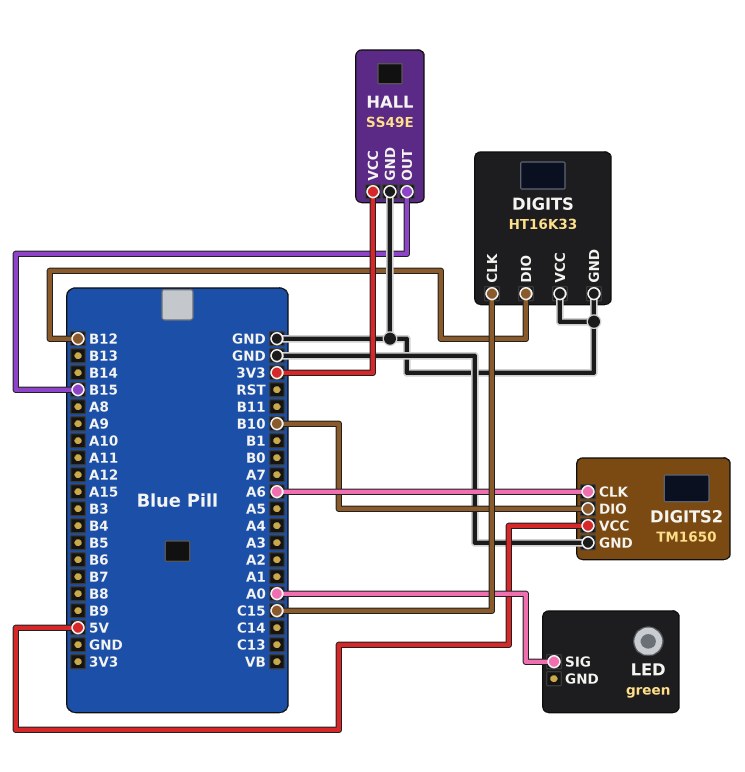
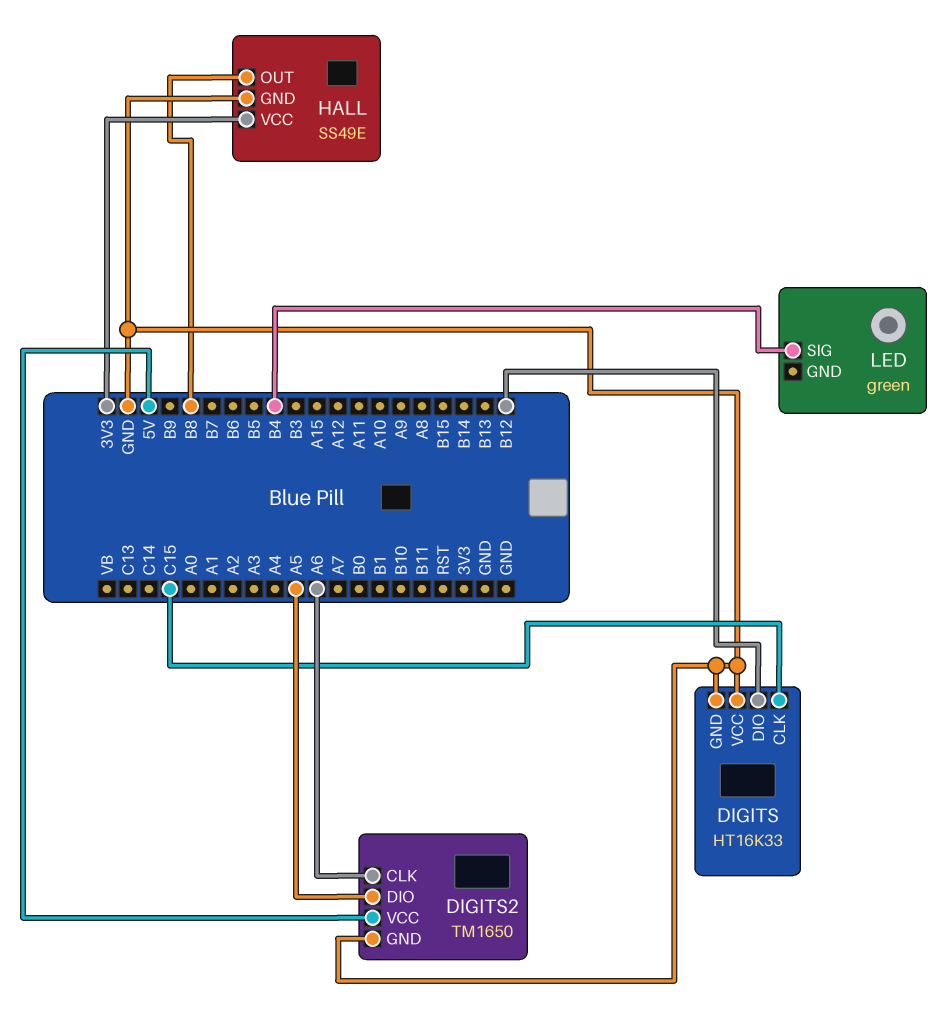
DIGITS2 pin DIO: B10 -> A5
HALL pin OUT: B15 -> B8
LED pin SIG: A0 -> B4

